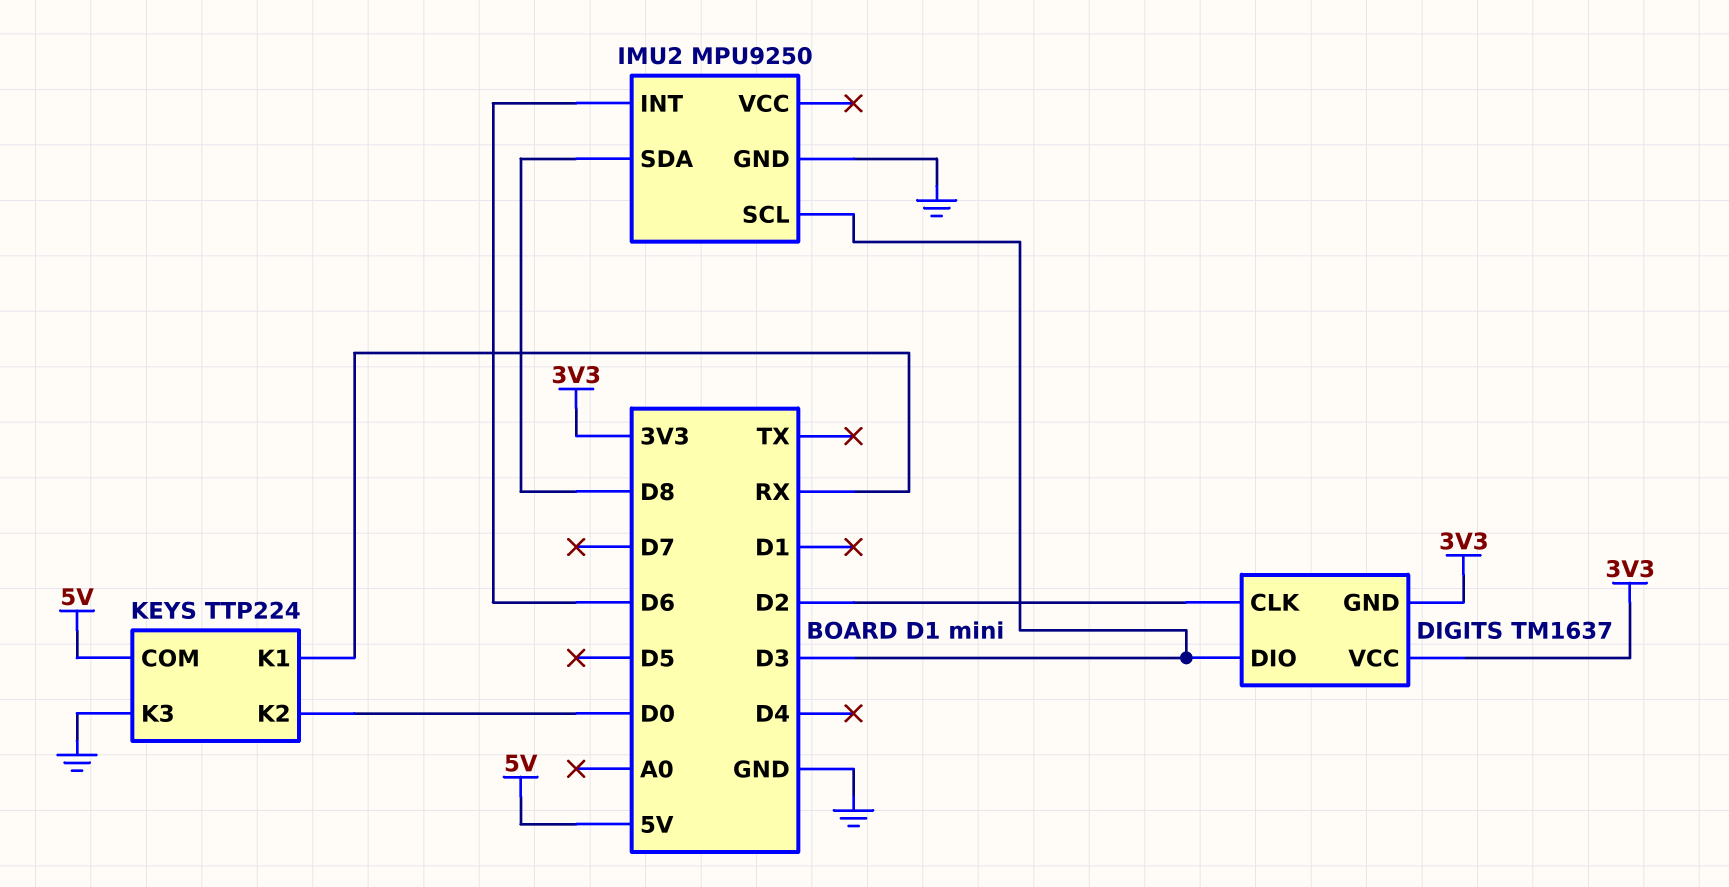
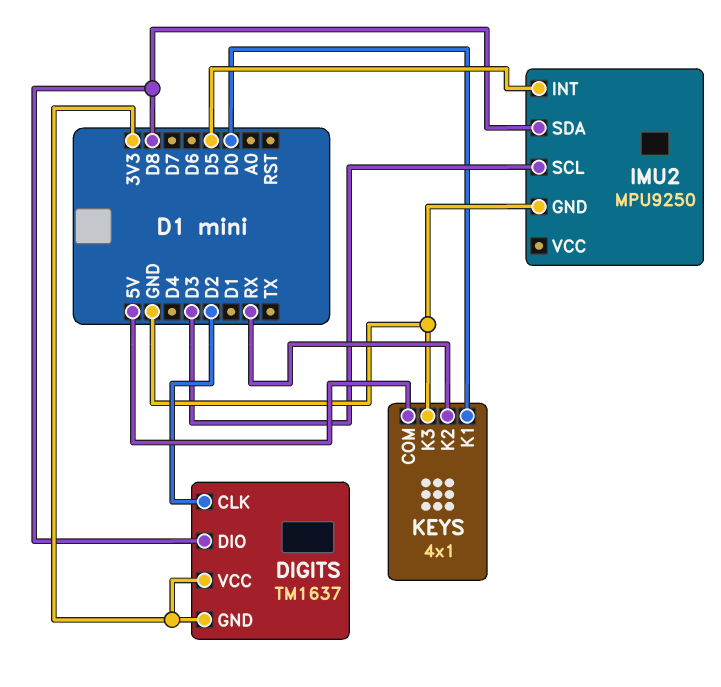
DIGITS pin DIO: D3 -> D8
IMU2 pin INT: D6 -> D5
KEYS: TTP224 -> 4x1
KEYS pin K1: RX -> D0
KEYS pin K2: D0 -> RX

